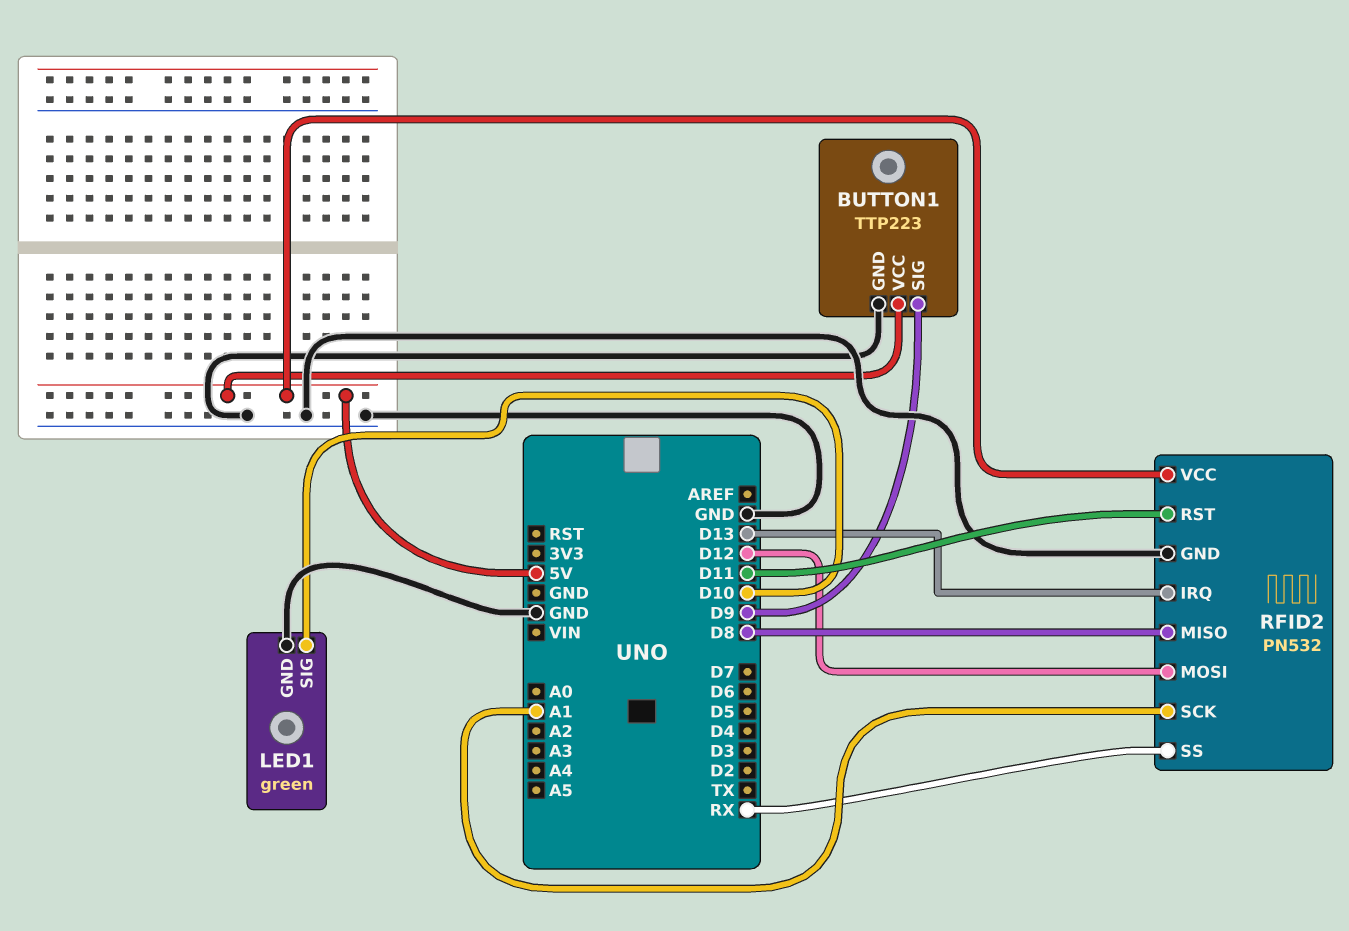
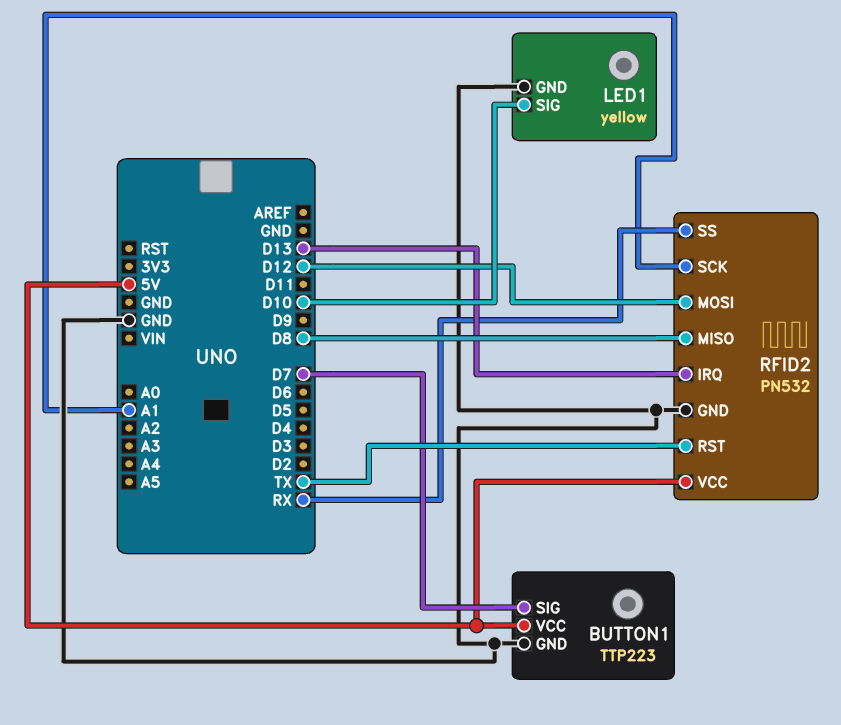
BUTTON1 pin SIG: D9 -> D7
LED1: green -> yellow
RFID2 pin RST: D11 -> TX

